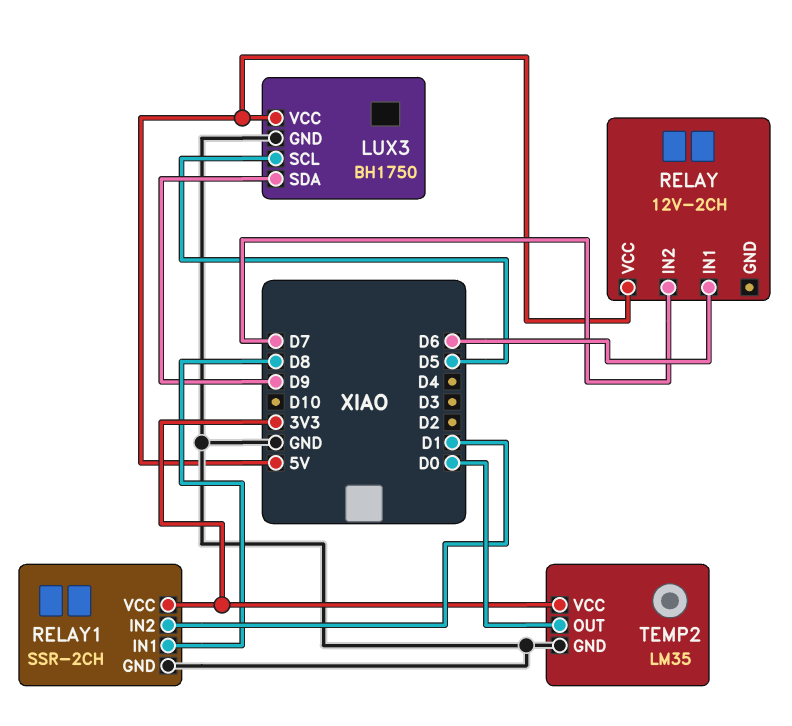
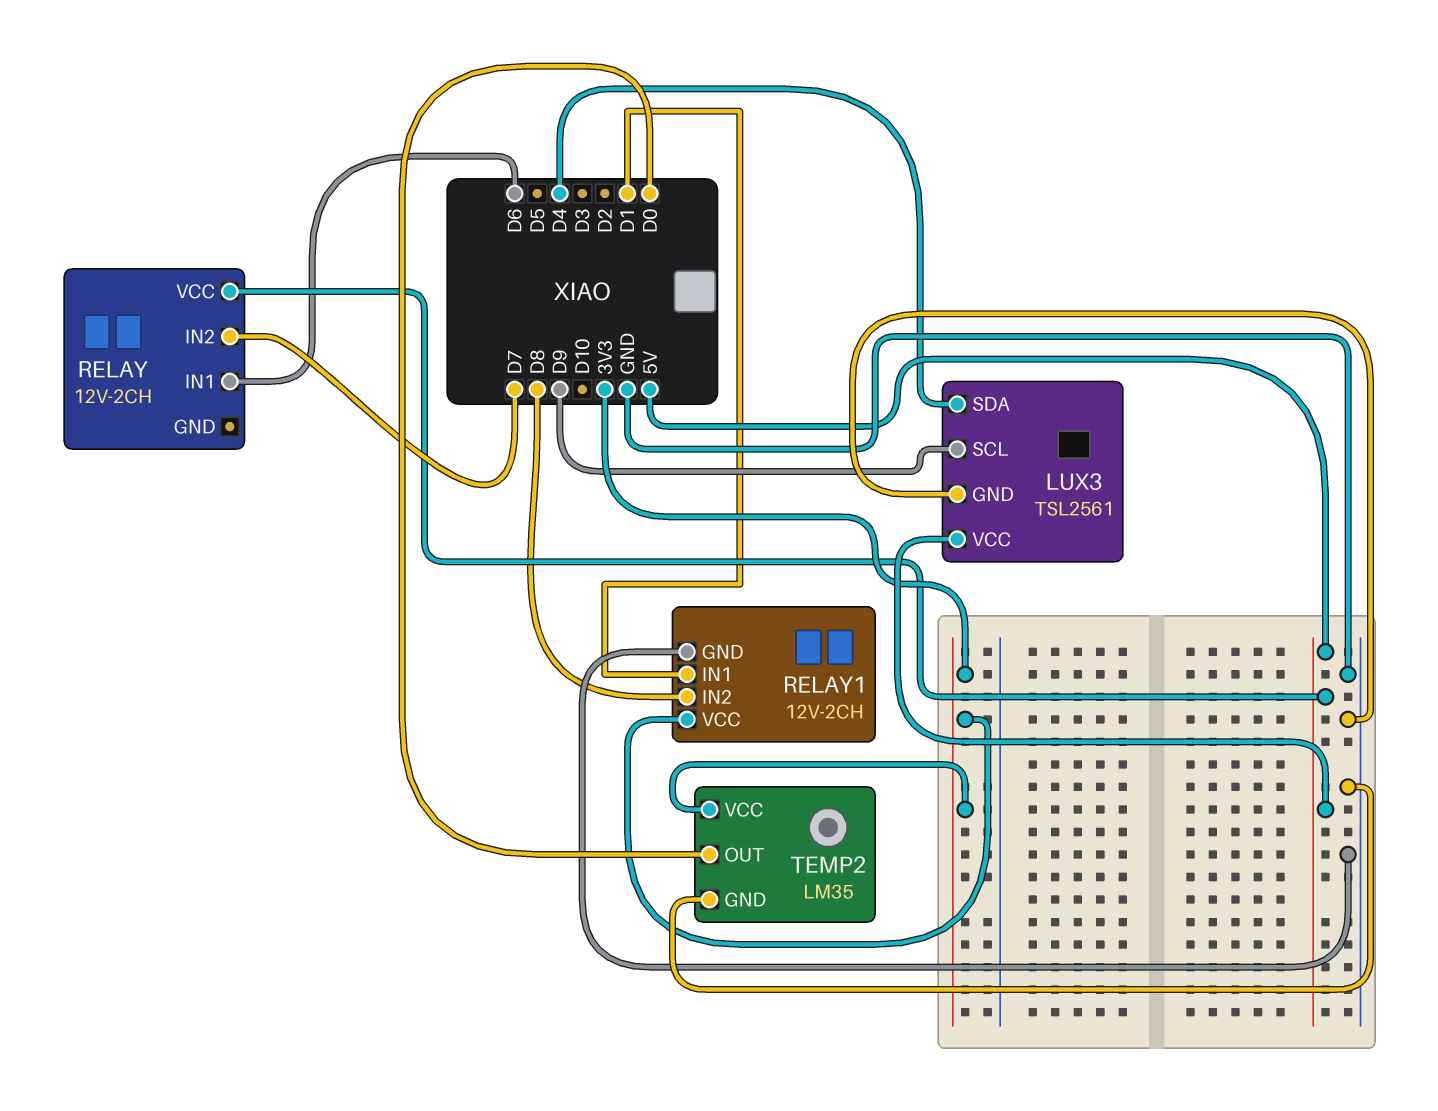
LUX3: BH1750 -> TSL2561
LUX3 pin SCL: D5 -> D9
LUX3 pin SDA: D9 -> D4
RELAY1: SSR-2CH -> 12V-2CH
RELAY1 pin IN1: D8 -> D1
RELAY1 pin IN2: D1 -> D8

